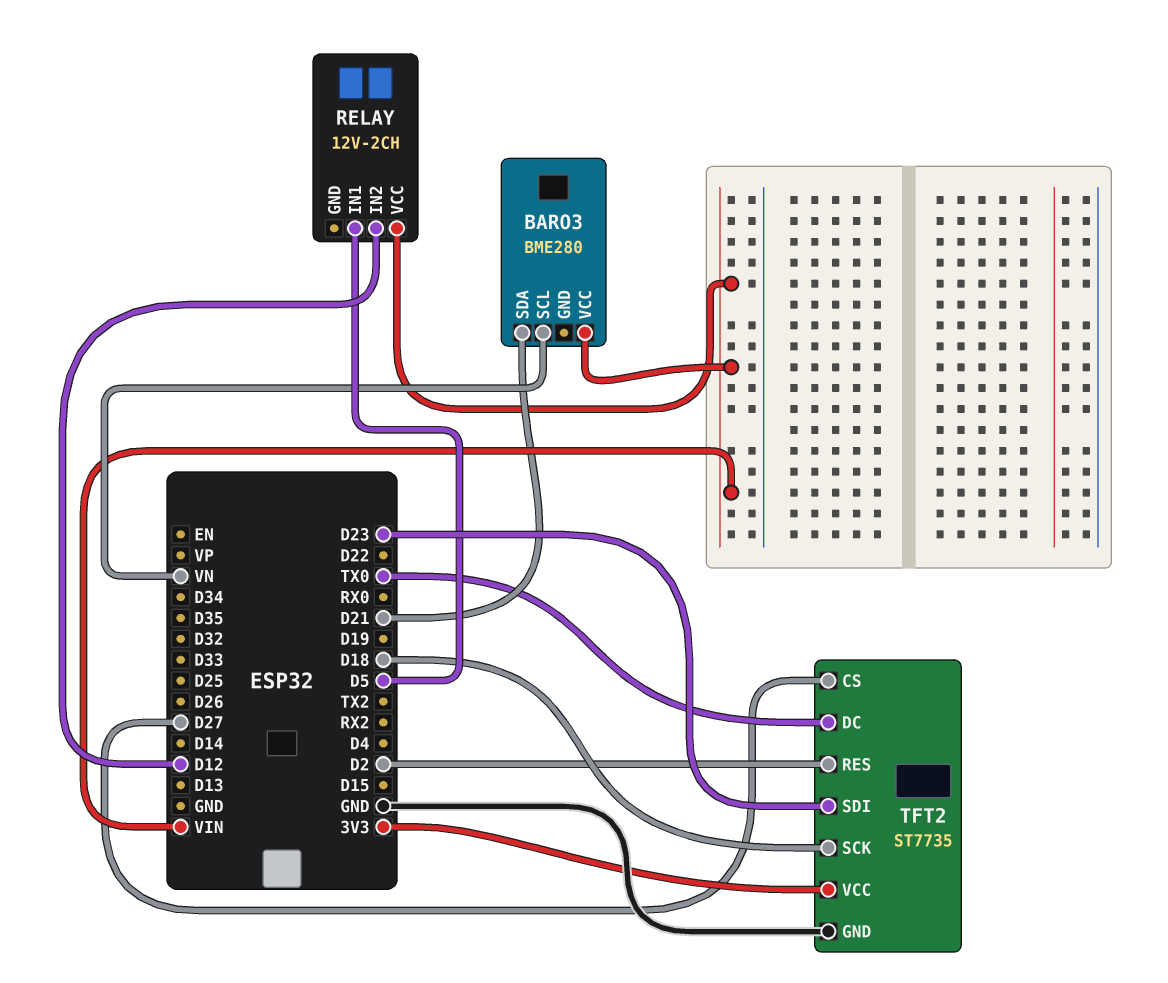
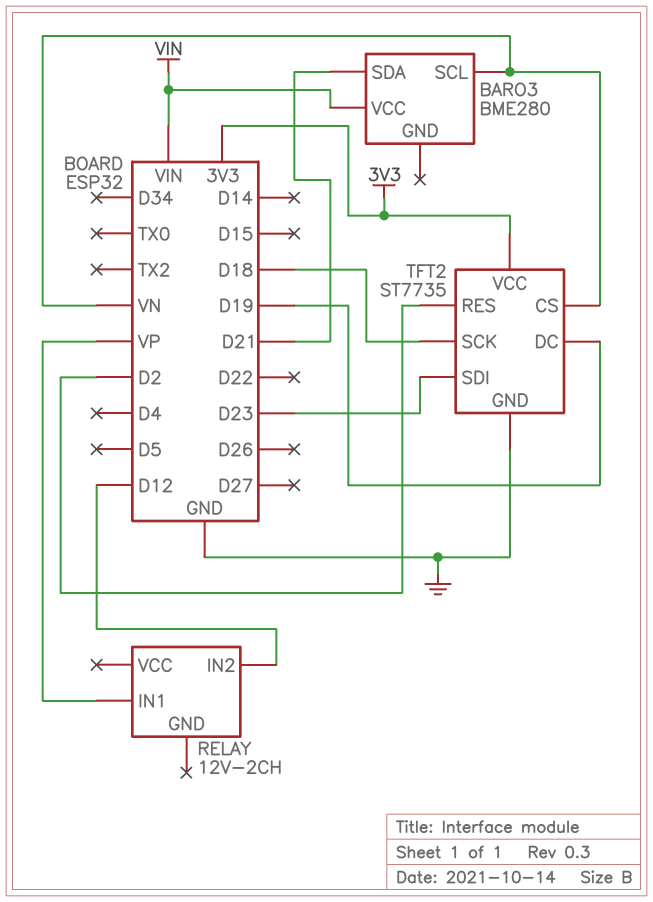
RELAY pin IN1: D5 -> VP
RELAY pin VCC: VIN -> none
TFT2 pin CS: D27 -> VN
TFT2 pin DC: TX0 -> D19

